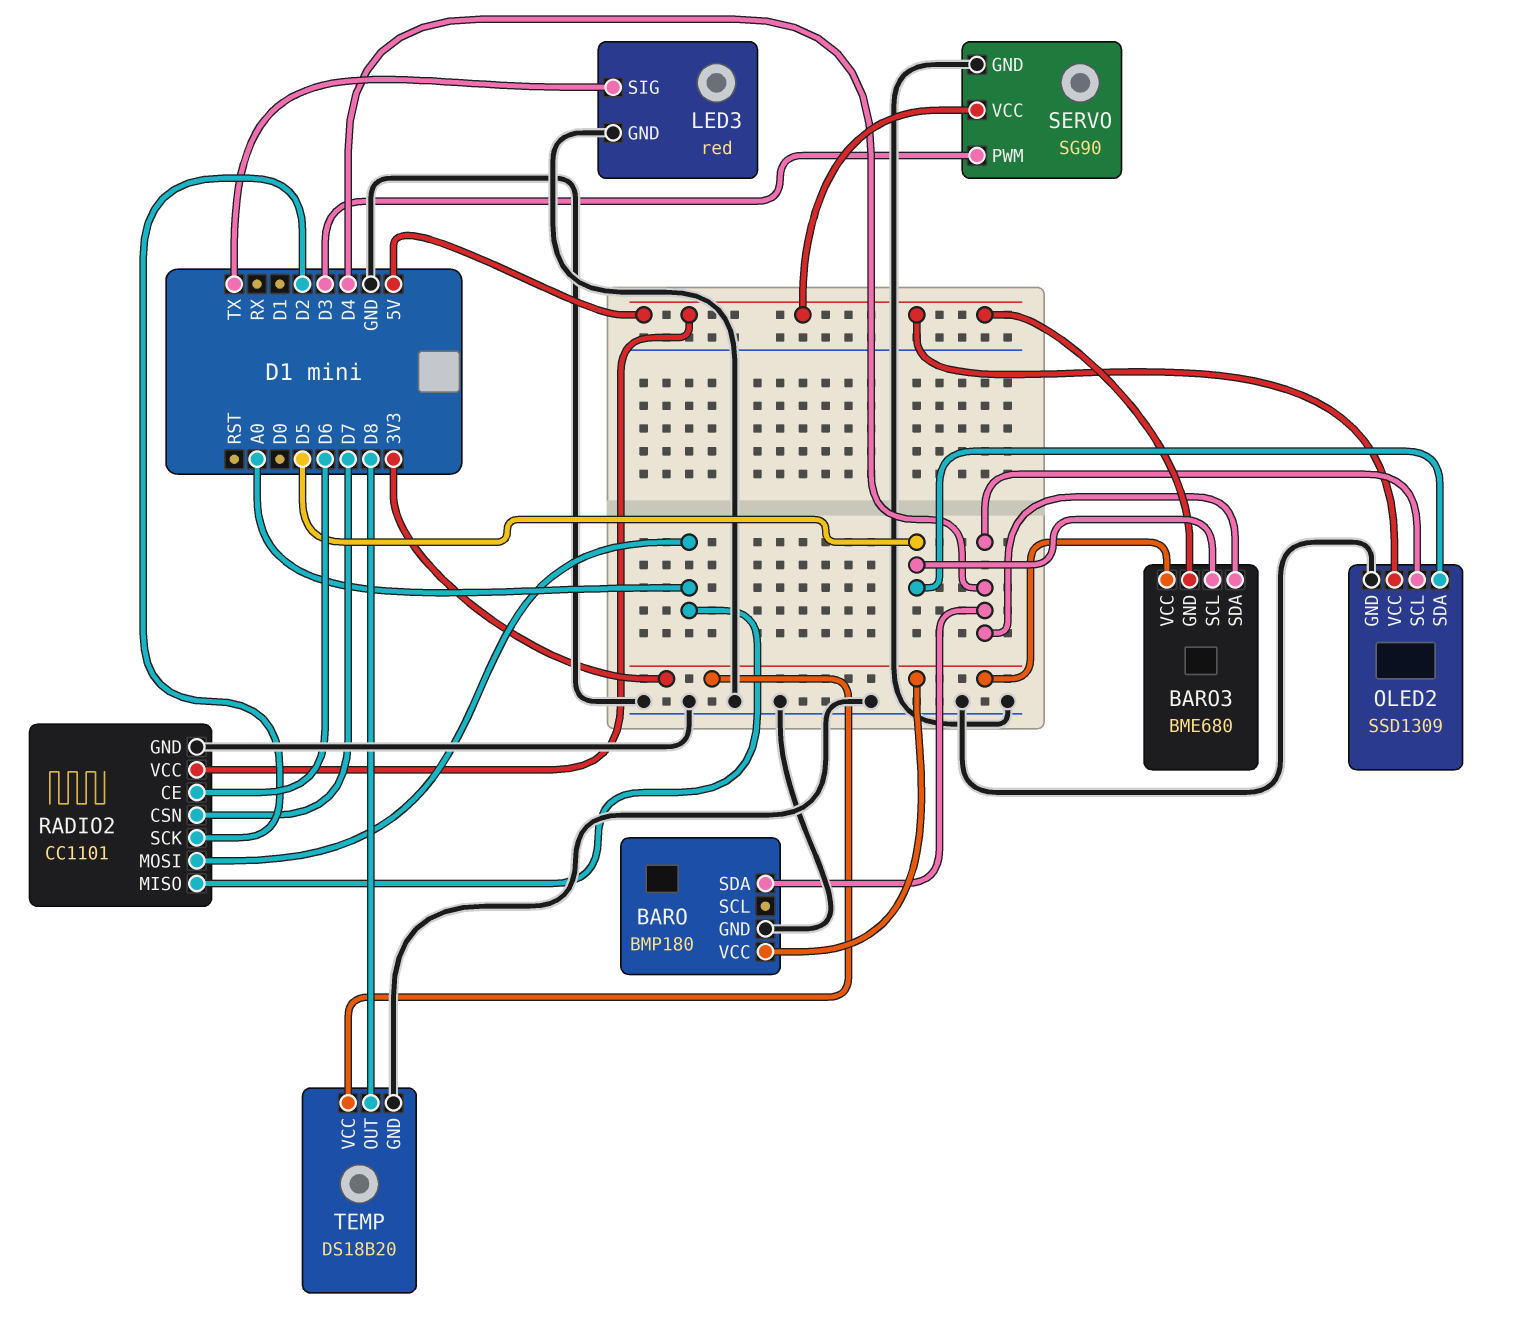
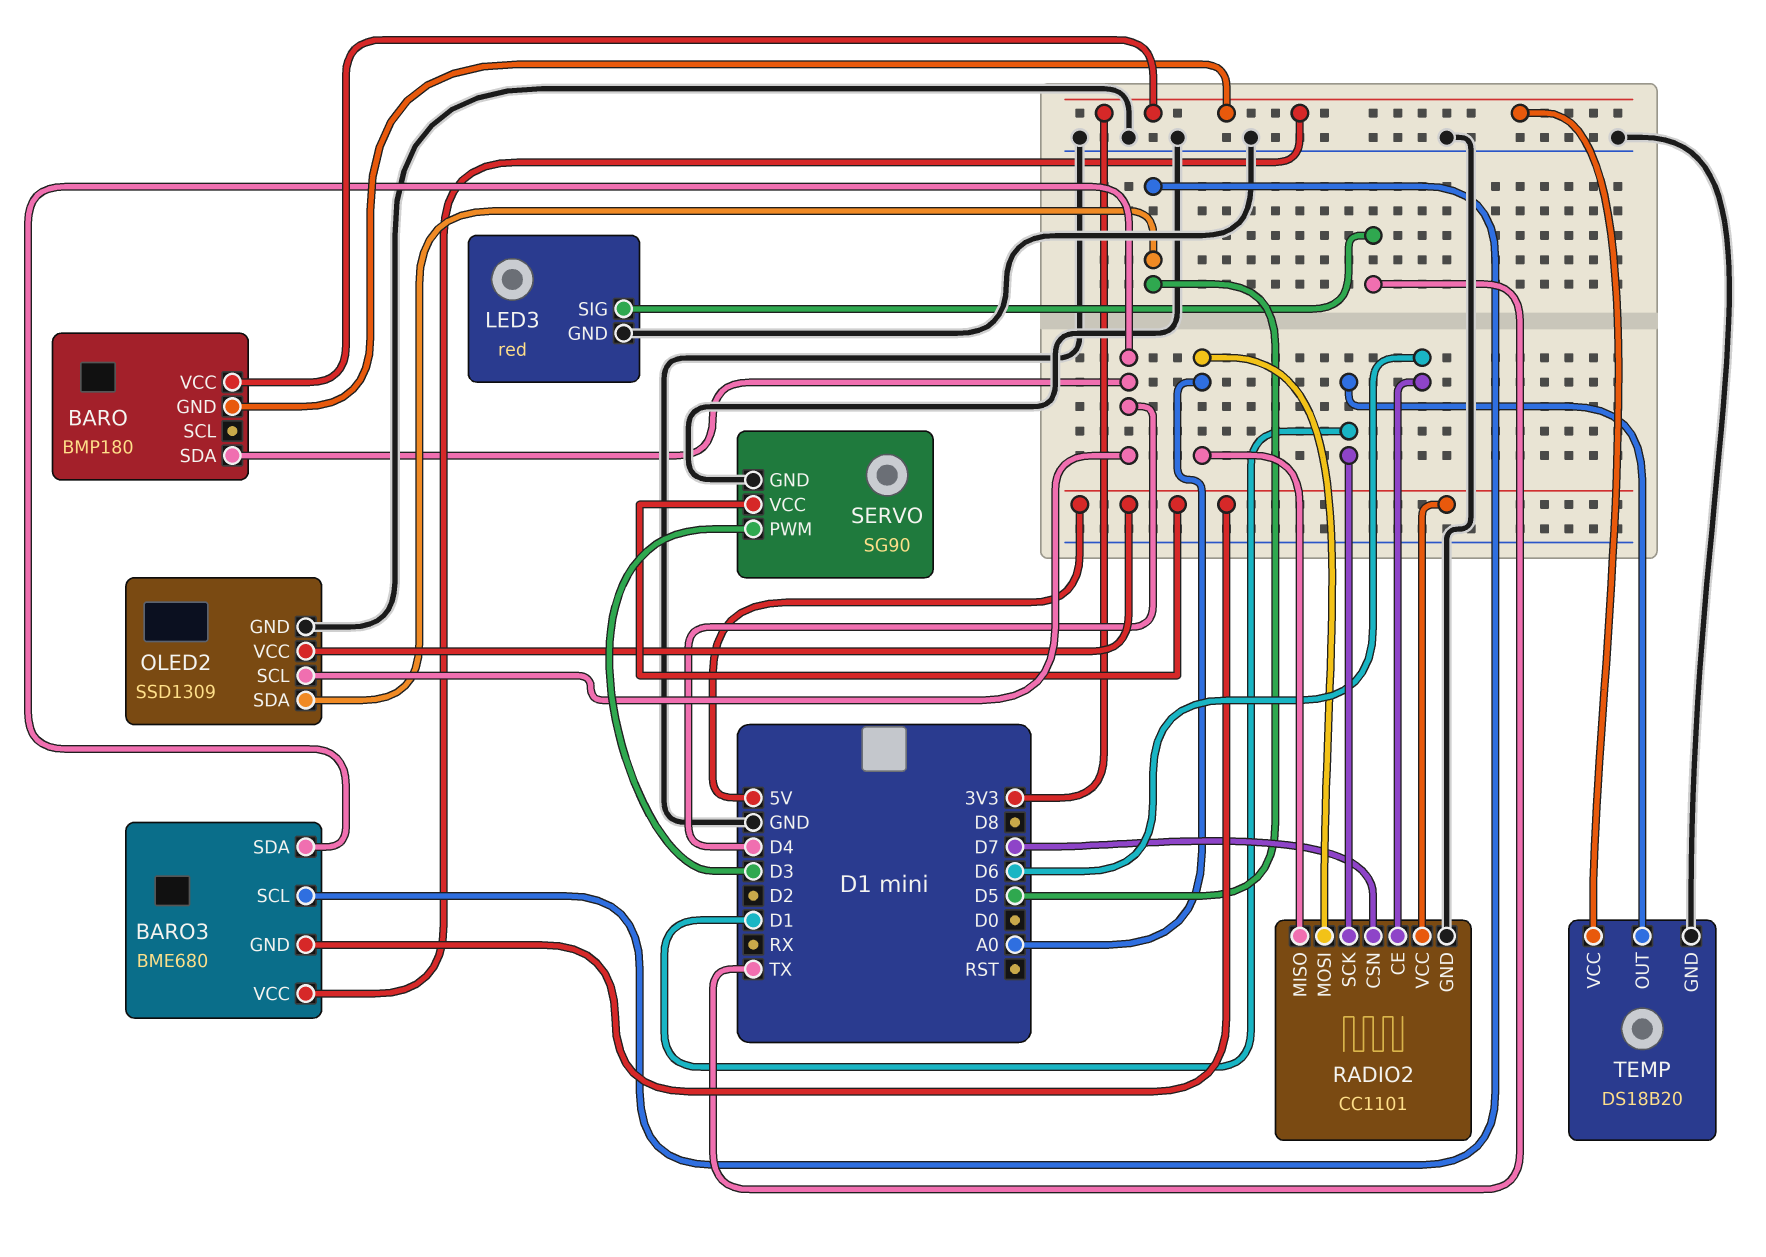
BARO pin GND: GND -> 3V3
RADIO2 pin SCK: D2 -> D1
TEMP pin OUT: D8 -> D1

